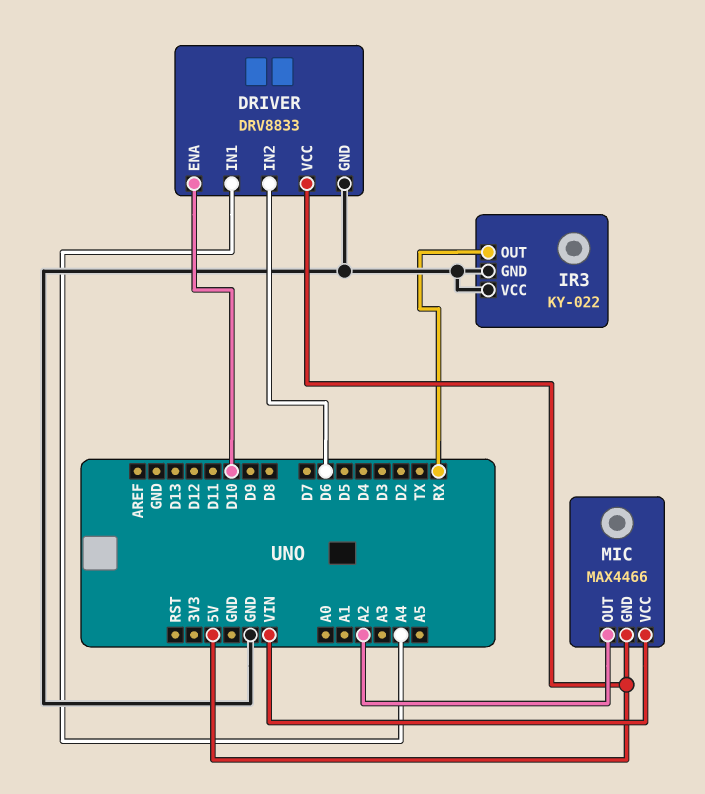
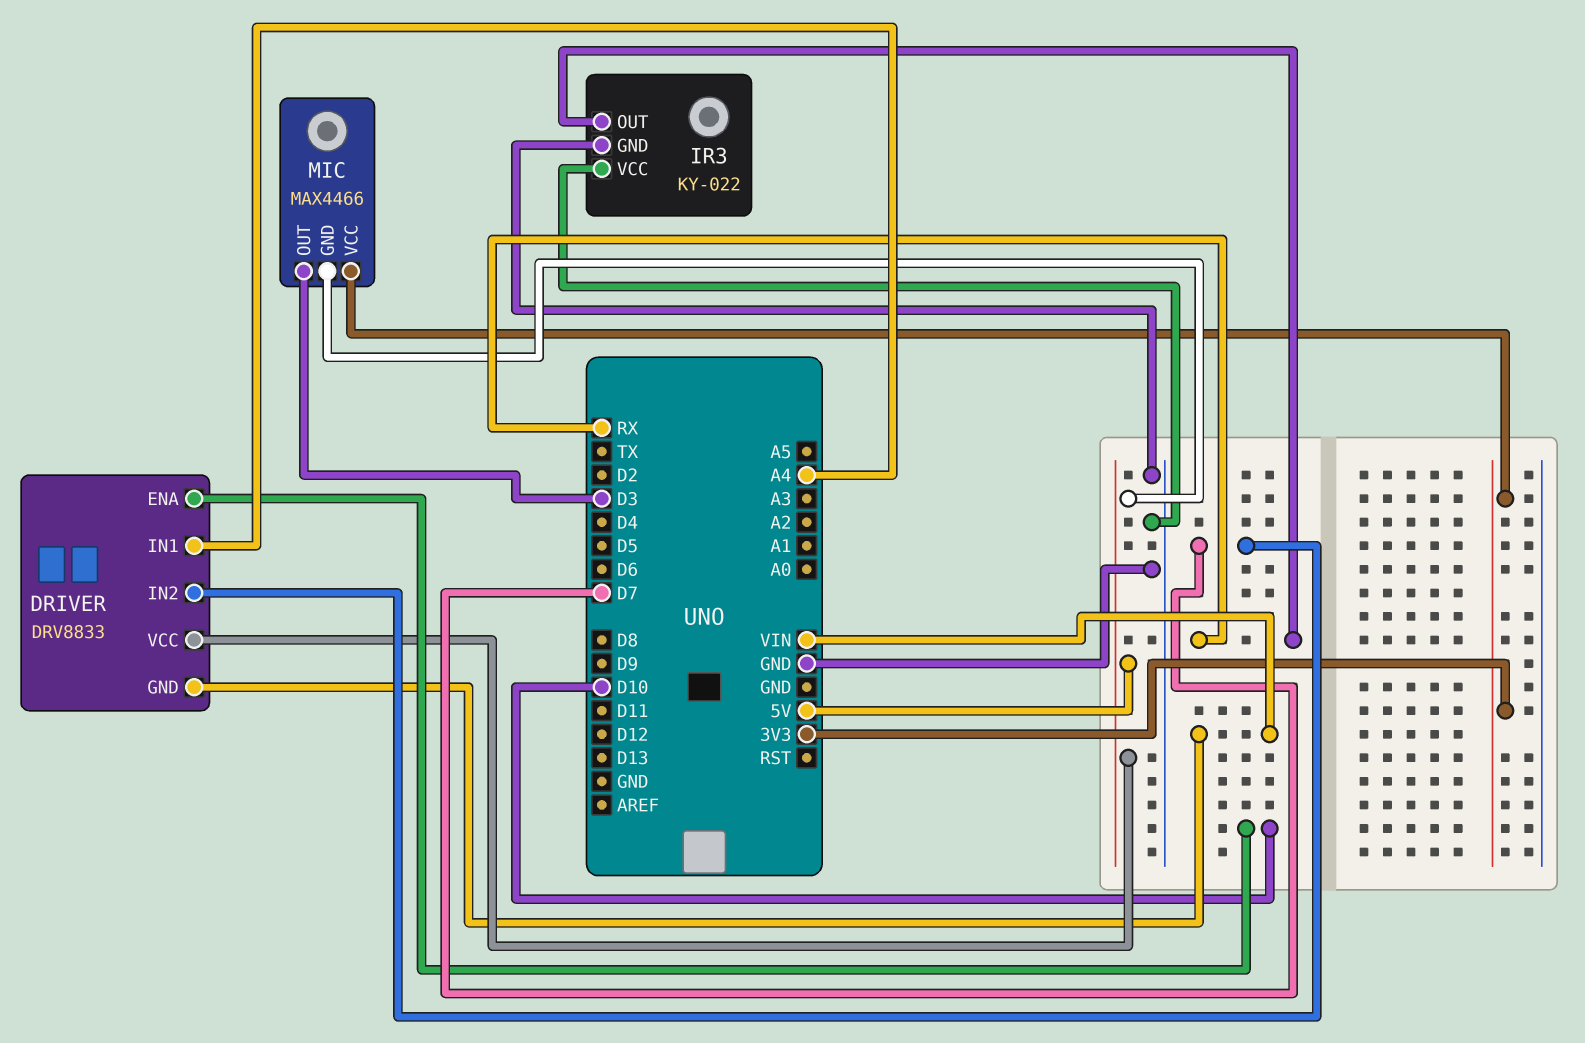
DRIVER pin GND: GND -> VIN
DRIVER pin IN2: D6 -> D7
MIC pin OUT: A2 -> D3
MIC pin VCC: VIN -> 3V3

